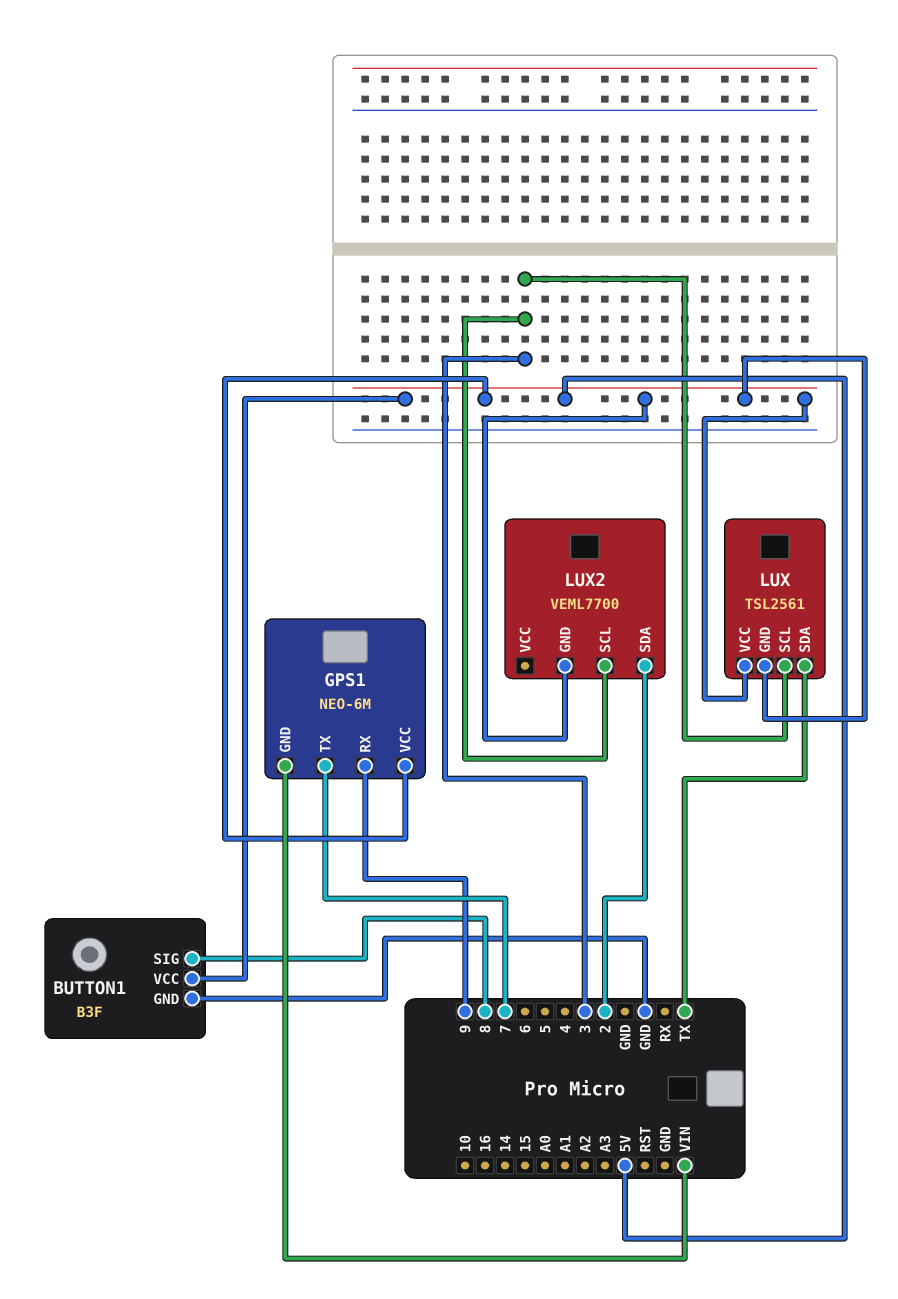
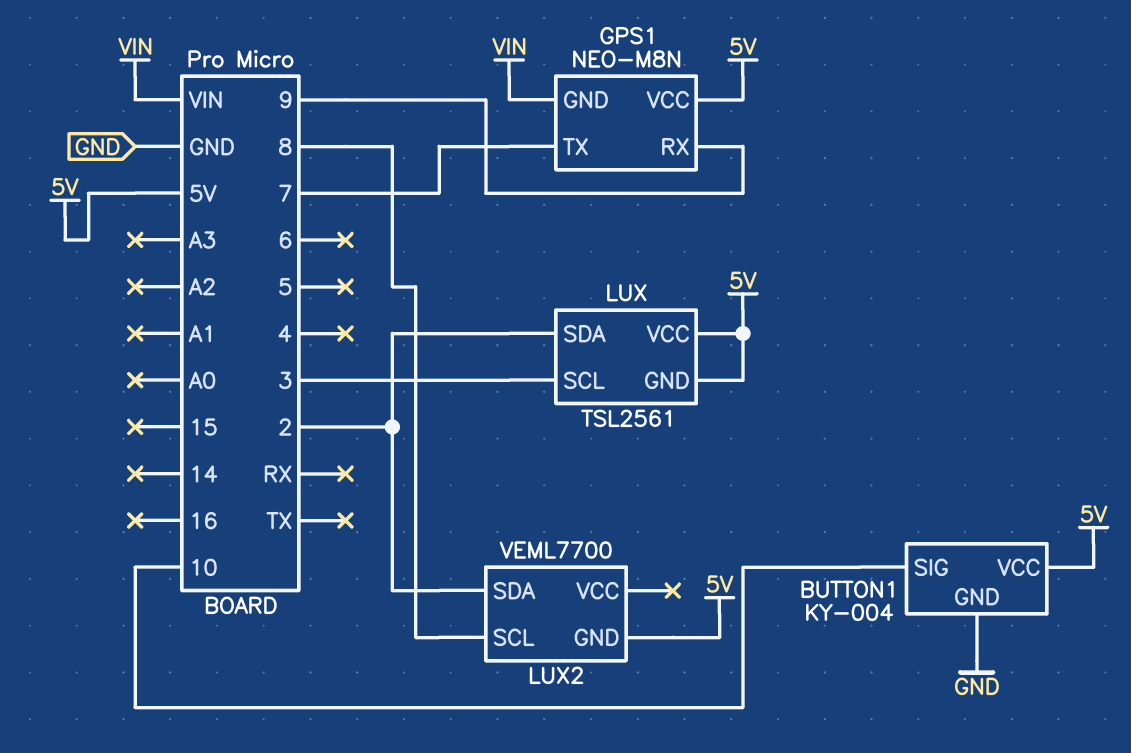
BUTTON1: B3F -> KY-004
BUTTON1 pin SIG: 8 -> 10
GPS1: NEO-6M -> NEO-M8N
LUX pin SDA: TX -> 2
LUX2 pin SCL: 3 -> 8

